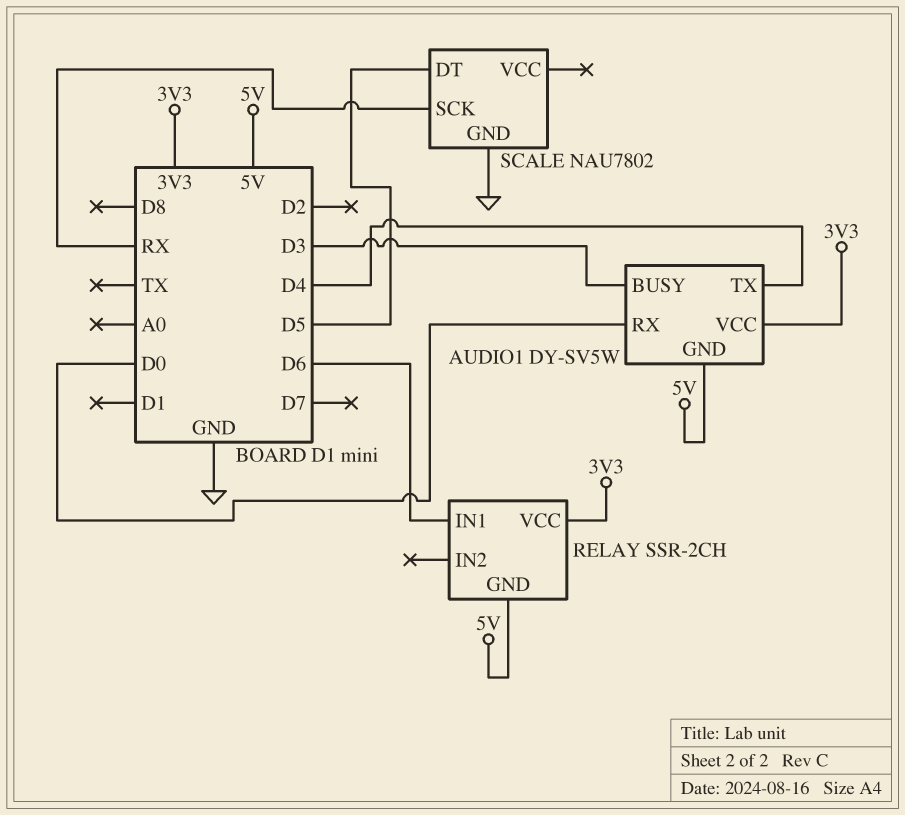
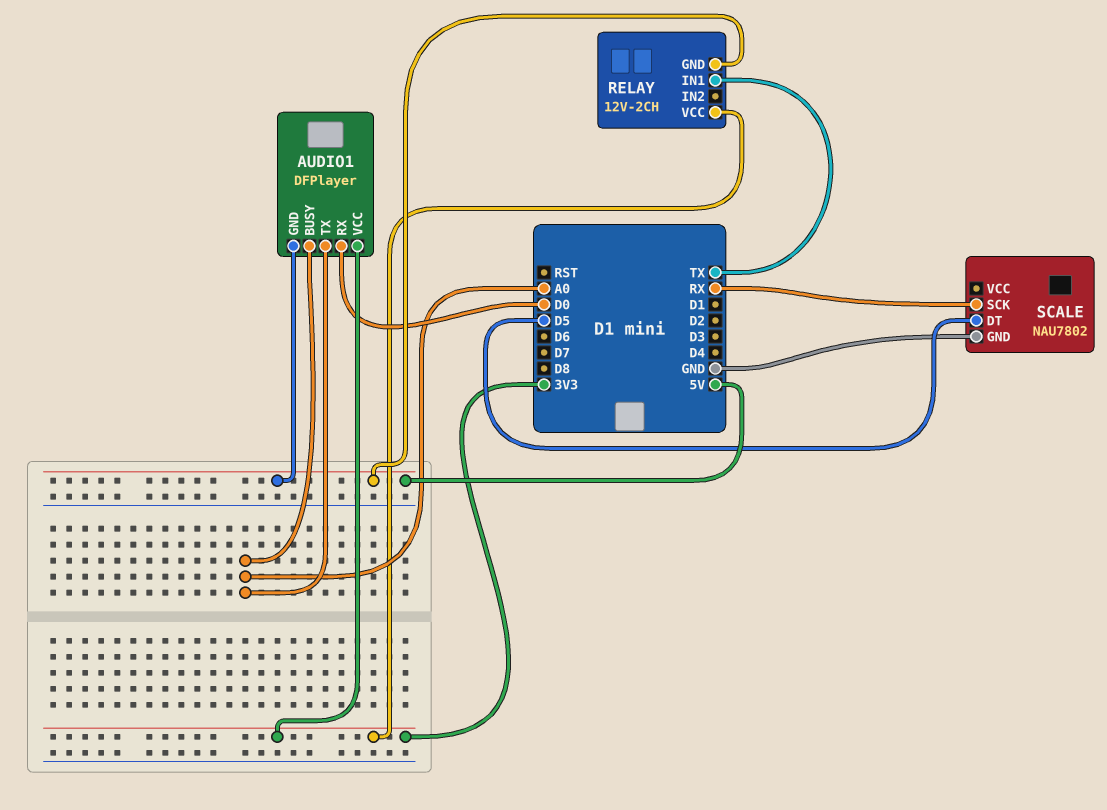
AUDIO1: DY-SV5W -> DFPlayer
AUDIO1 pin BUSY: D3 -> A0
AUDIO1 pin TX: D4 -> A0
RELAY: SSR-2CH -> 12V-2CH
RELAY pin IN1: D6 -> TX

